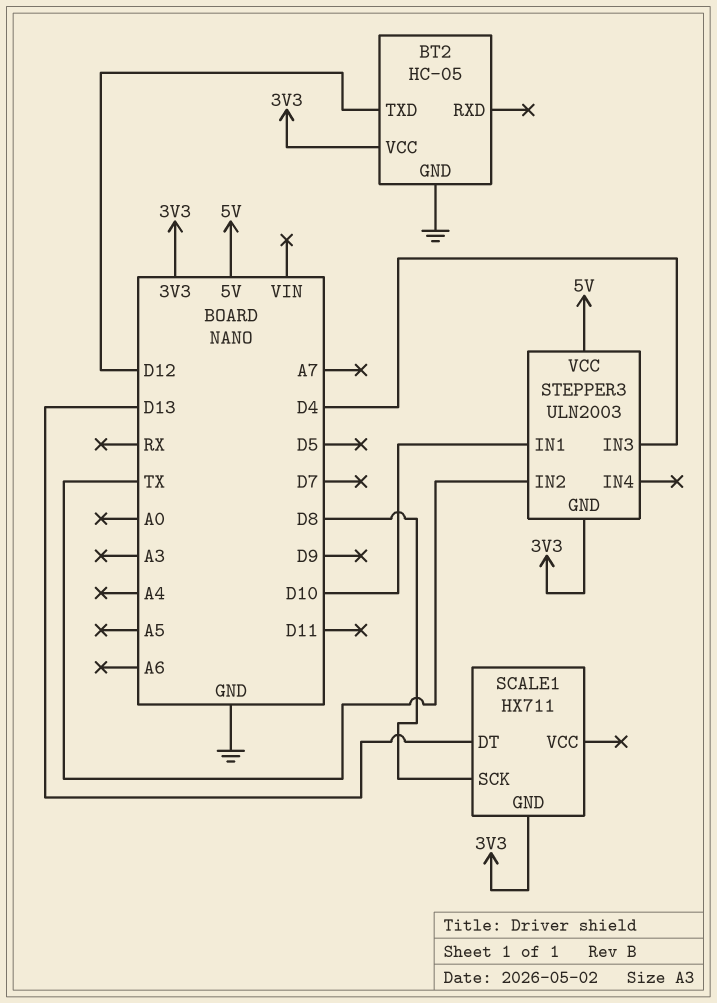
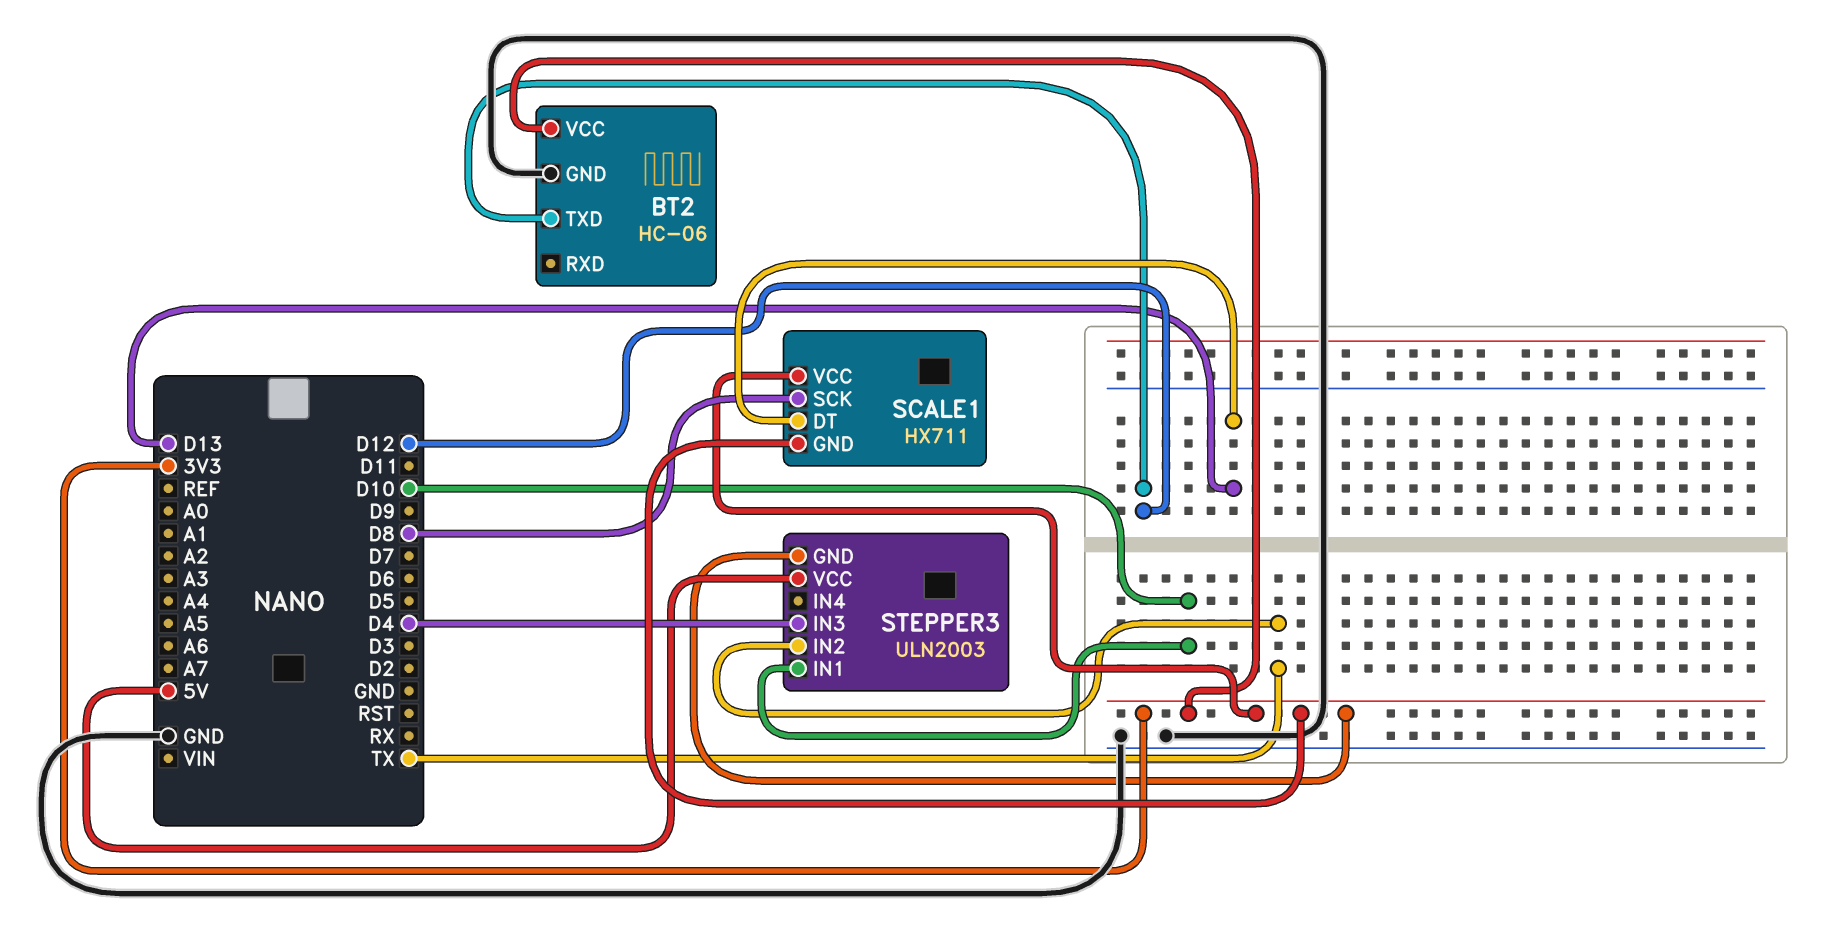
BT2: HC-05 -> HC-06
SCALE1 pin VCC: none -> 3V3

